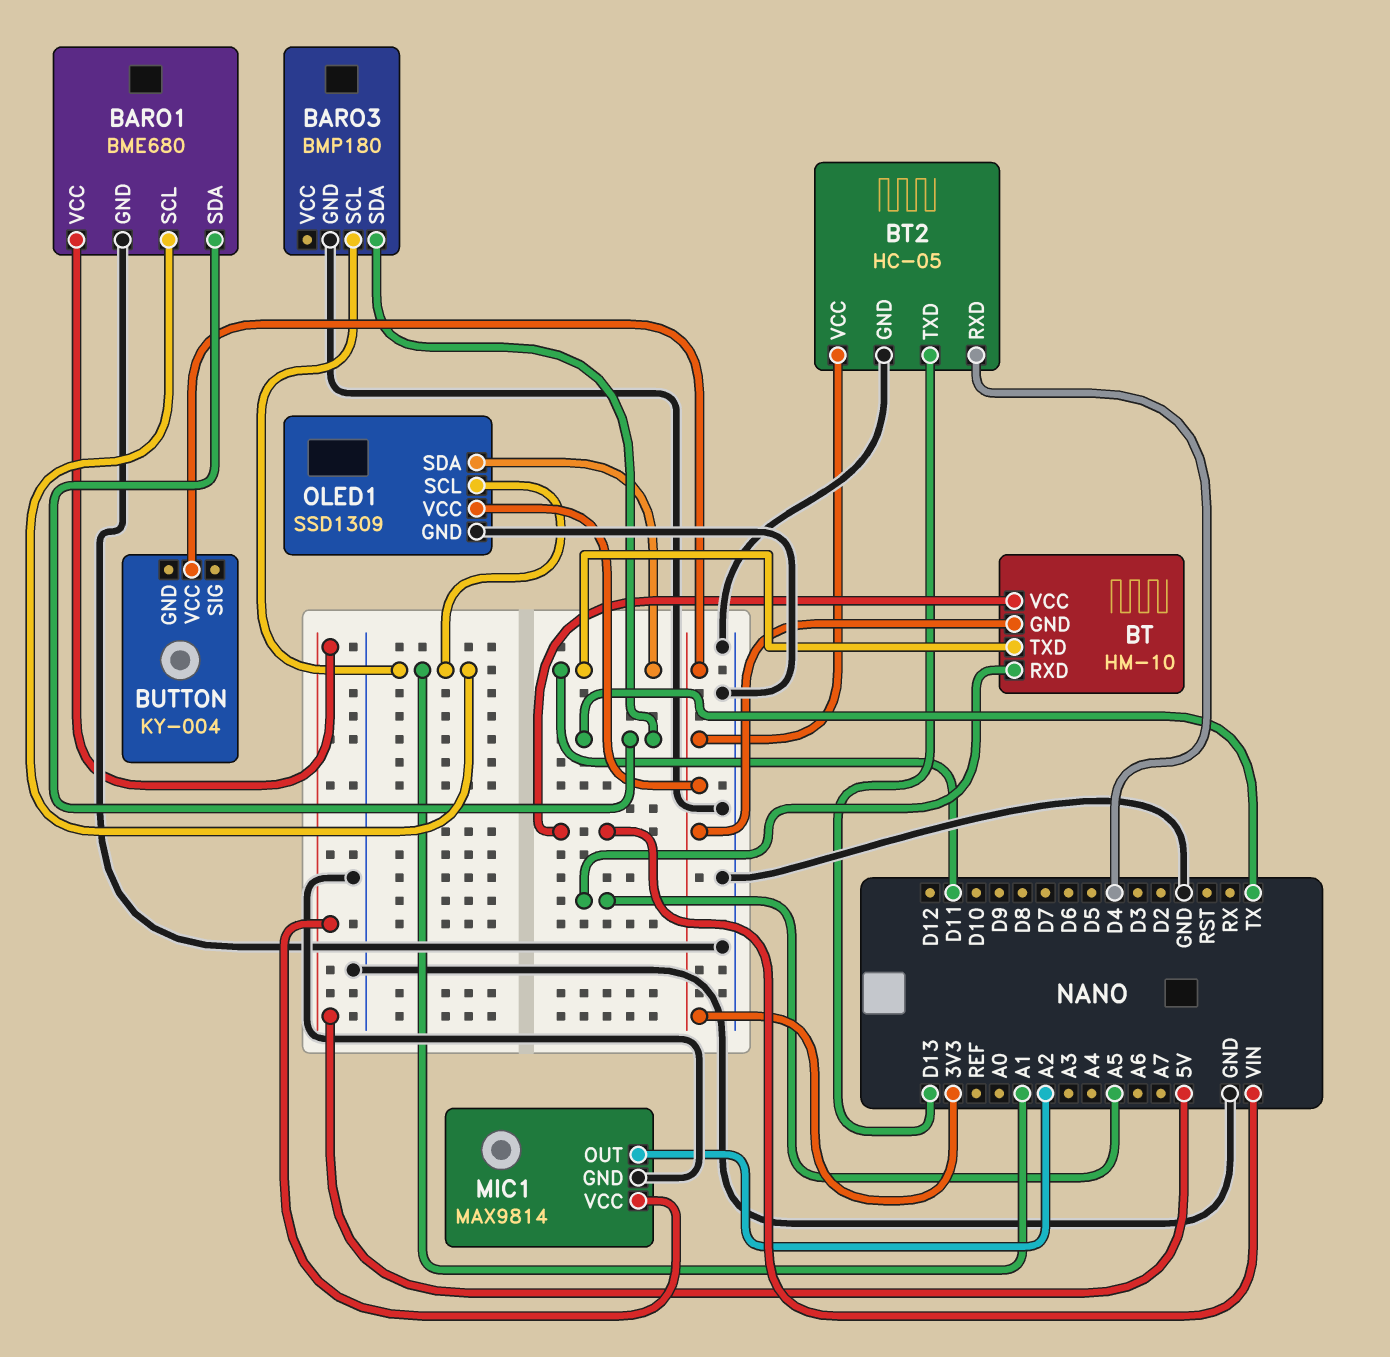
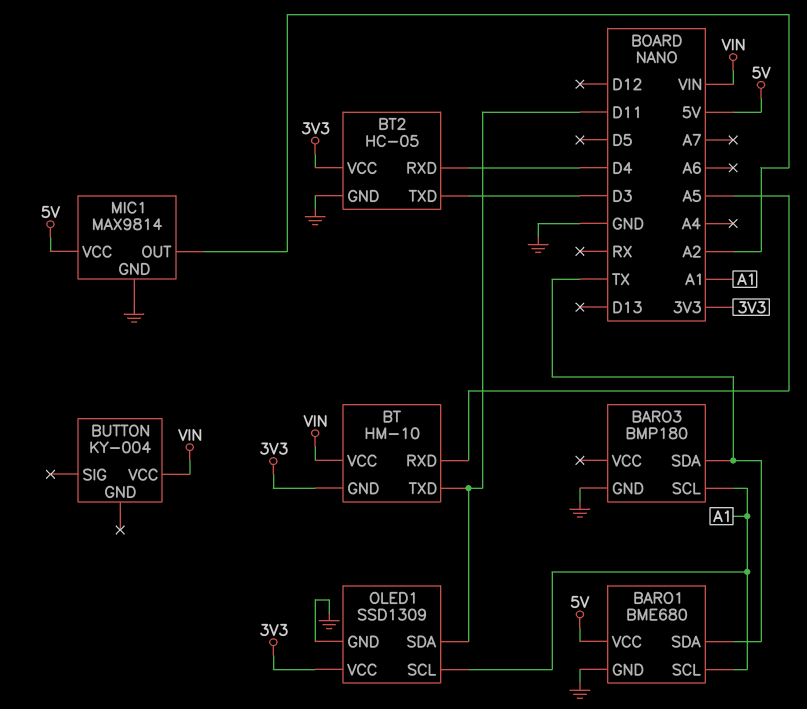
BT2 pin TXD: D13 -> D3
BUTTON pin VCC: 3V3 -> VIN

